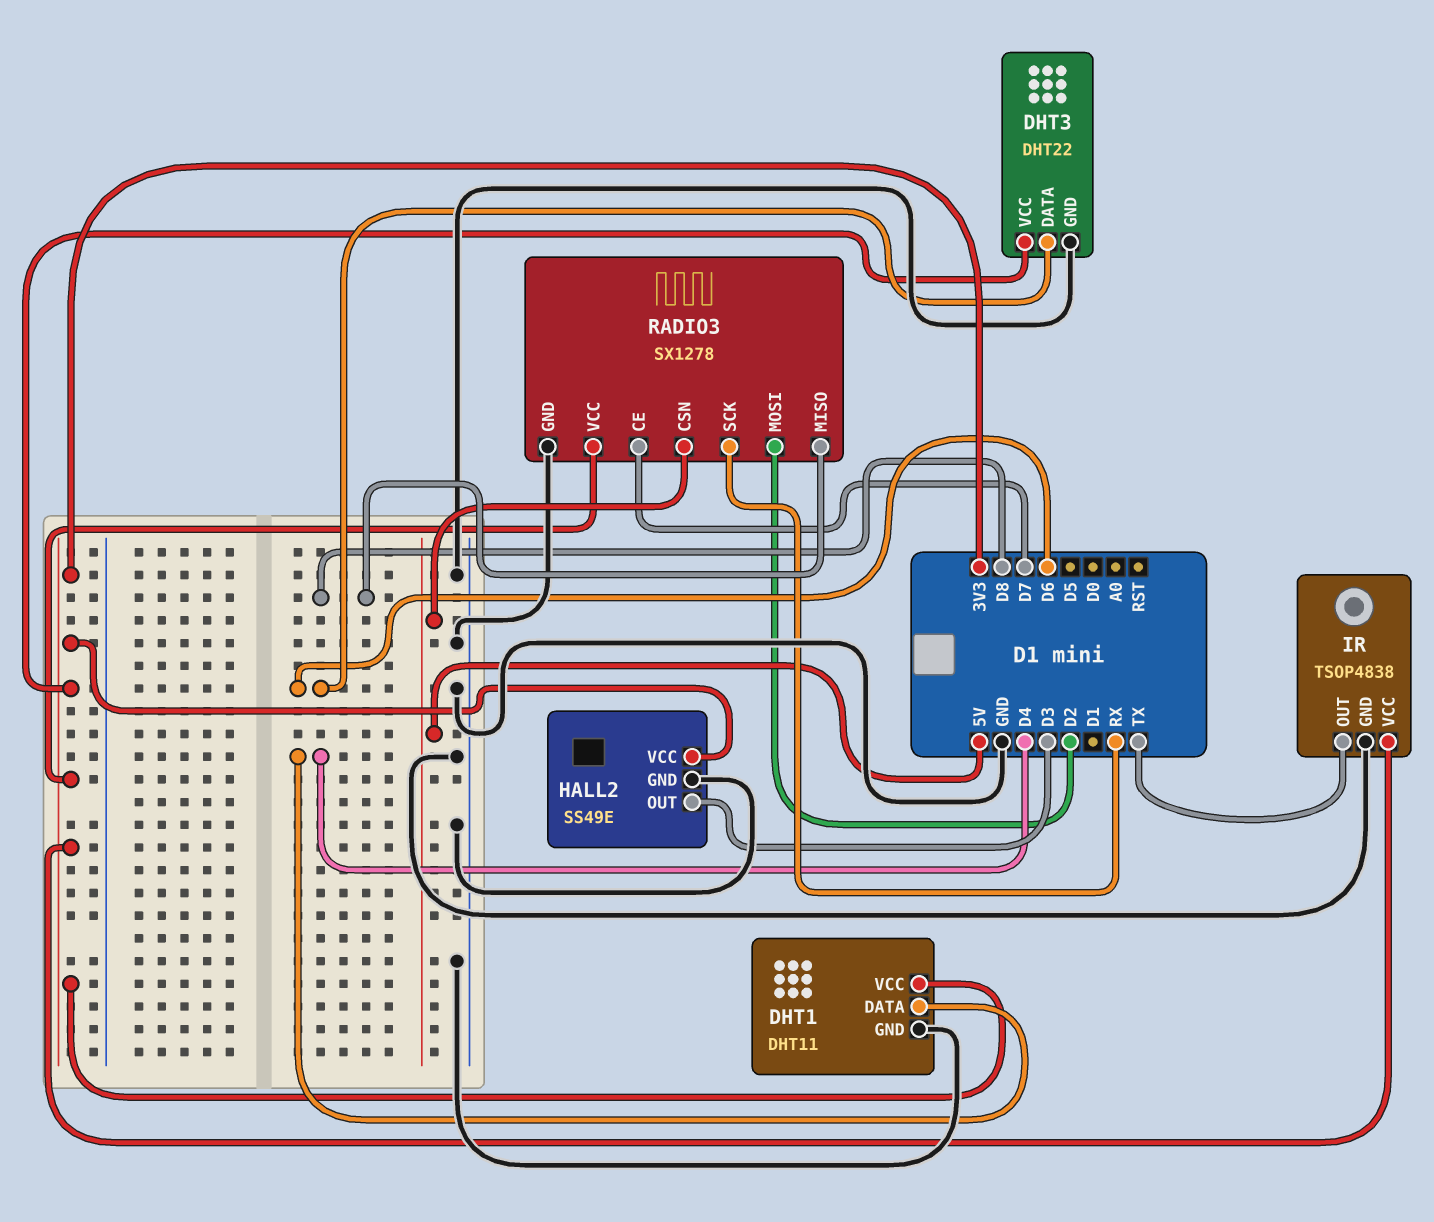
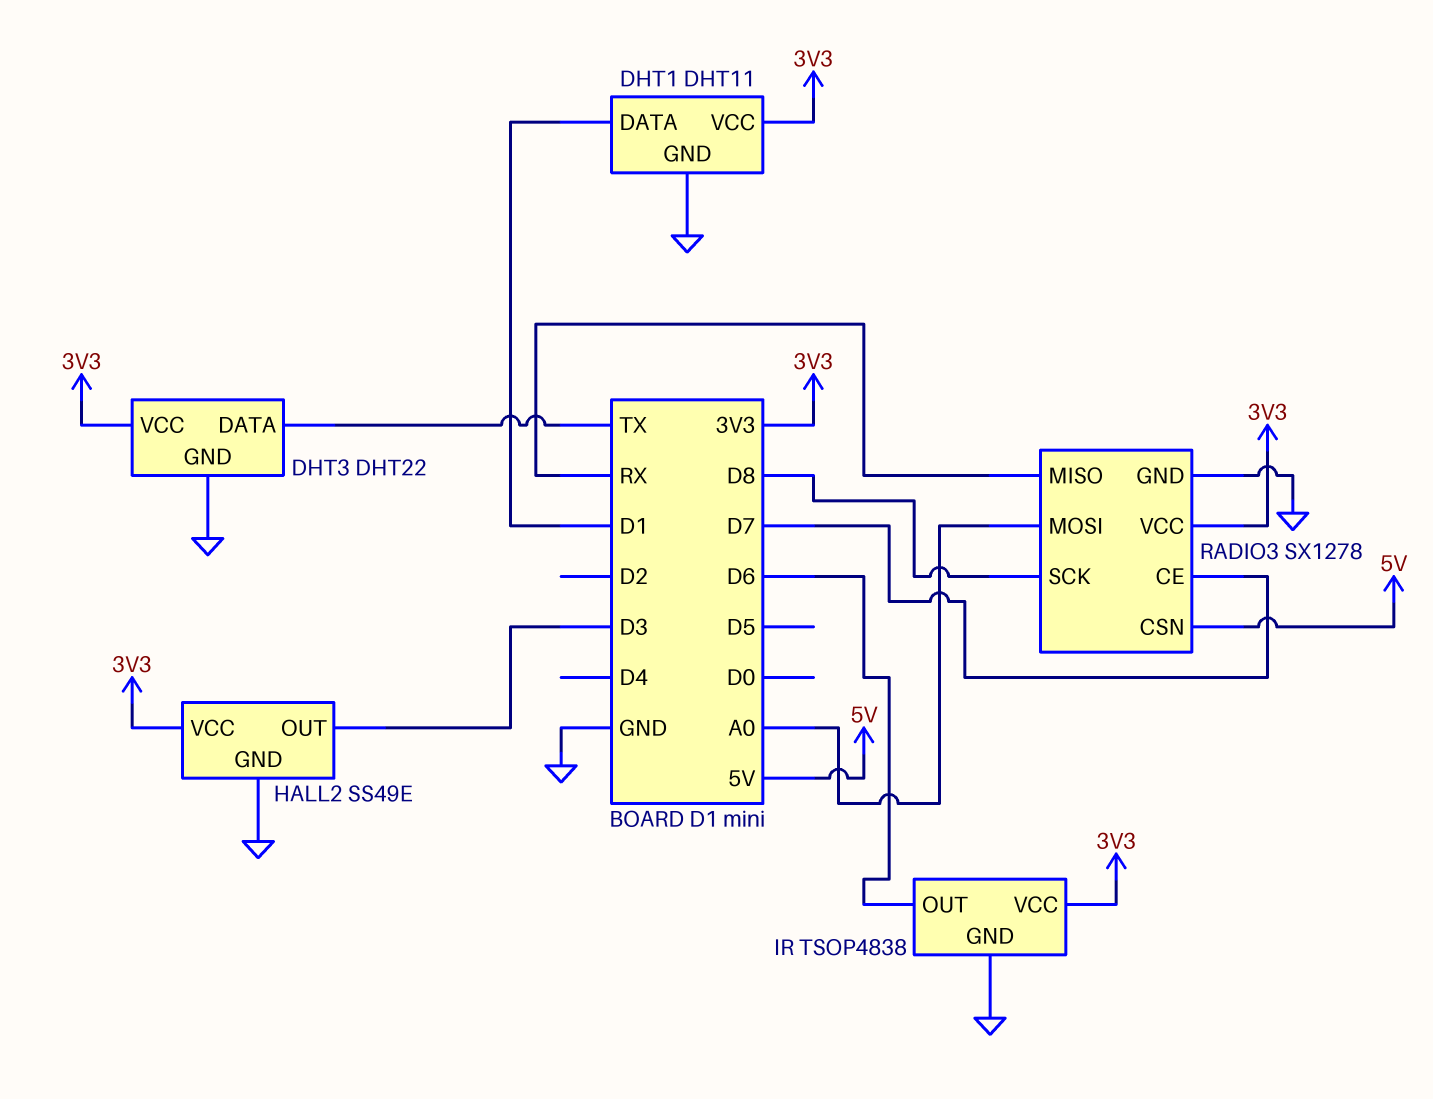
DHT1 pin DATA: D4 -> D1
DHT3 pin DATA: D6 -> TX
IR pin OUT: TX -> D6
RADIO3 pin MISO: D8 -> RX
RADIO3 pin MOSI: D2 -> A0
RADIO3 pin SCK: RX -> D8

